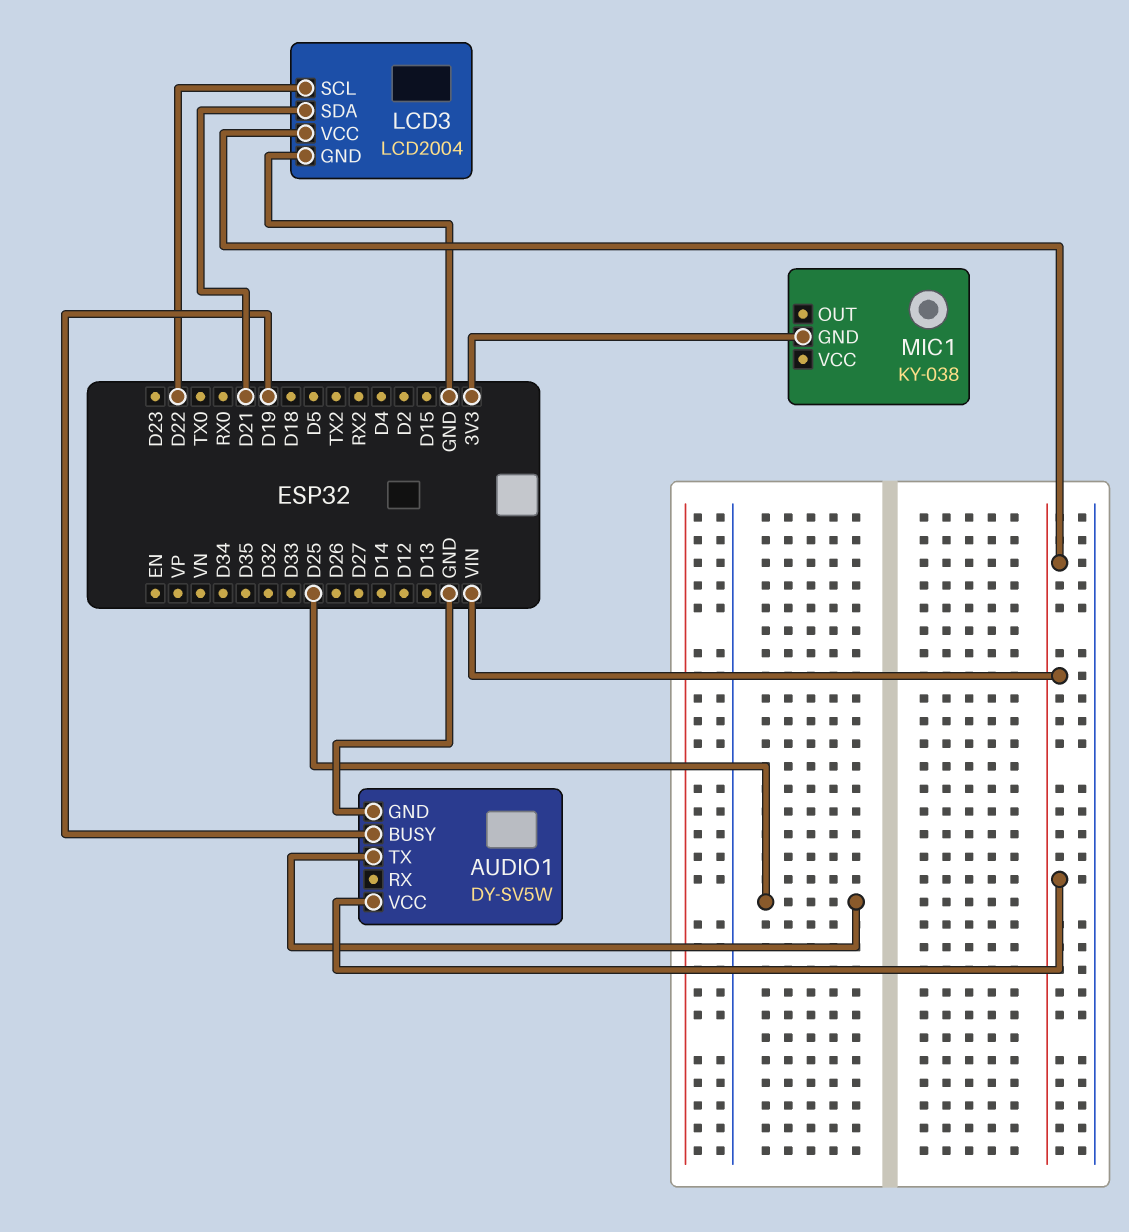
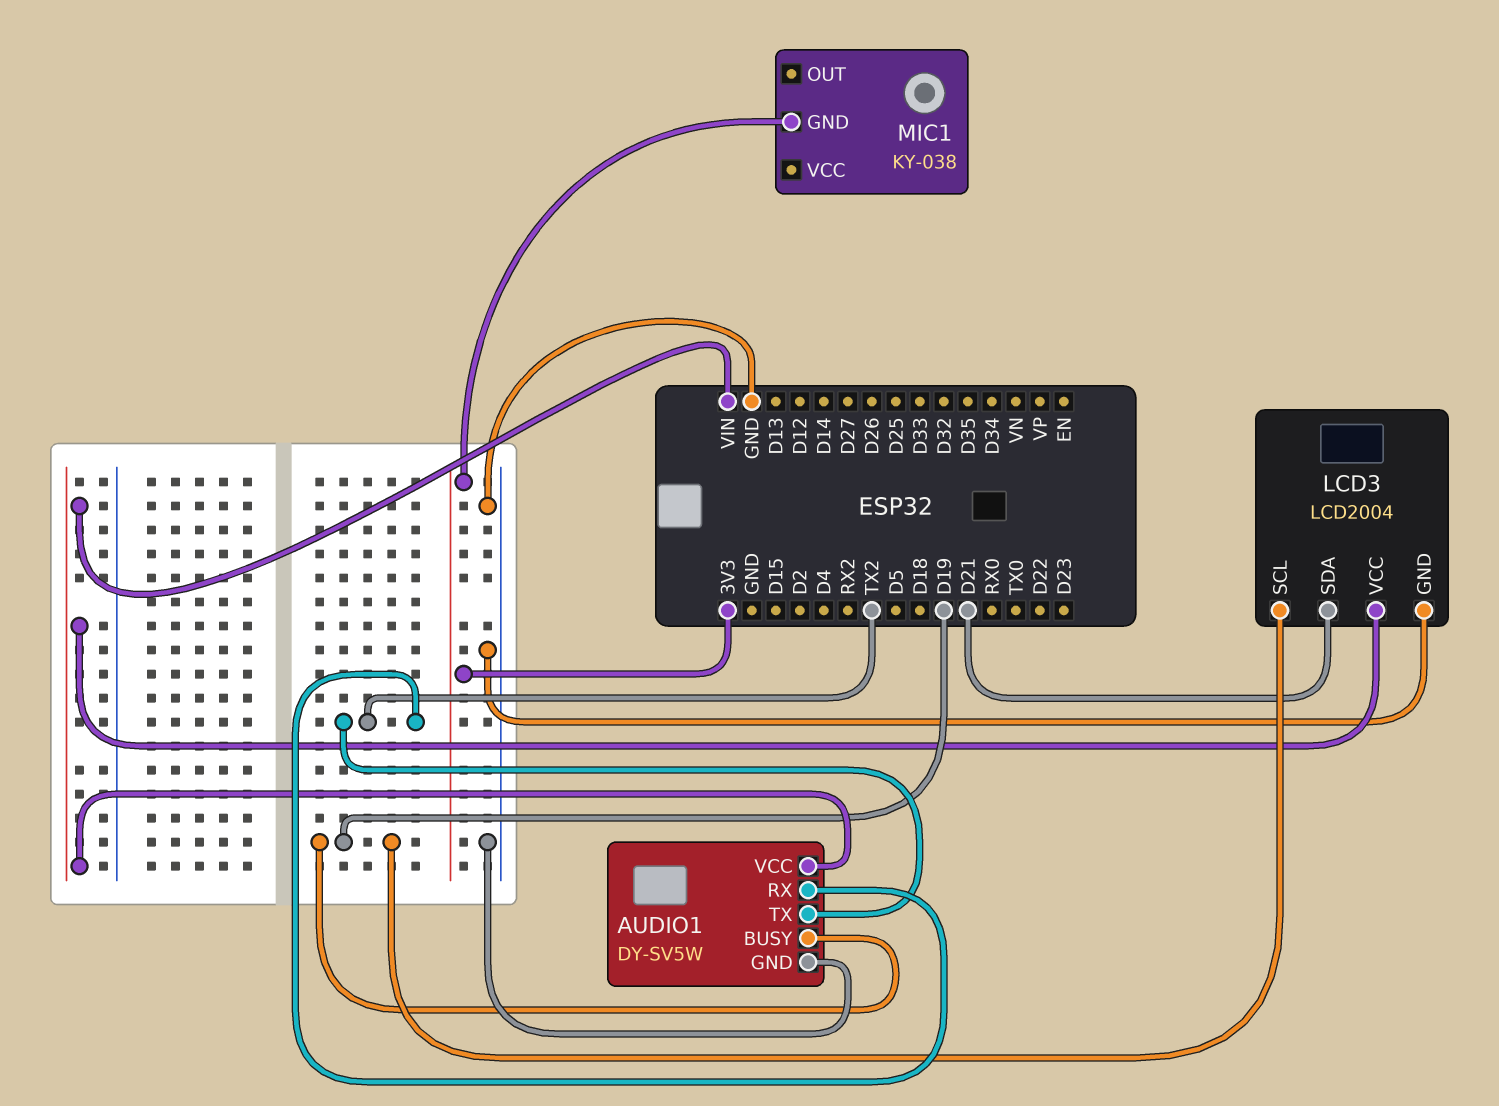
AUDIO1 pin RX: none -> TX2
AUDIO1 pin TX: D25 -> TX2
LCD3 pin SCL: D22 -> D19

